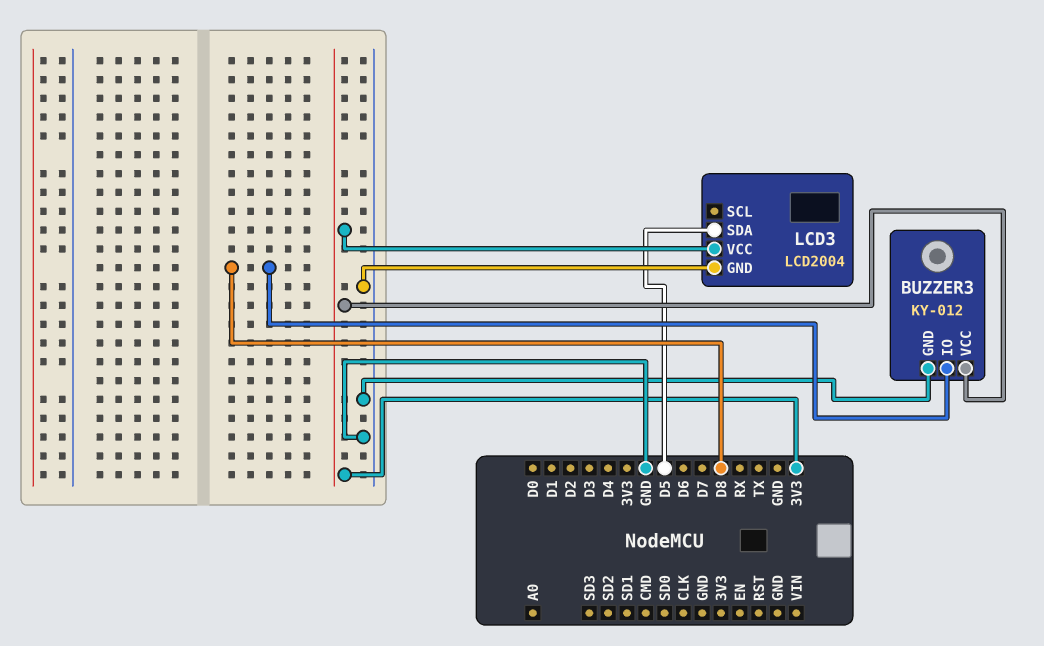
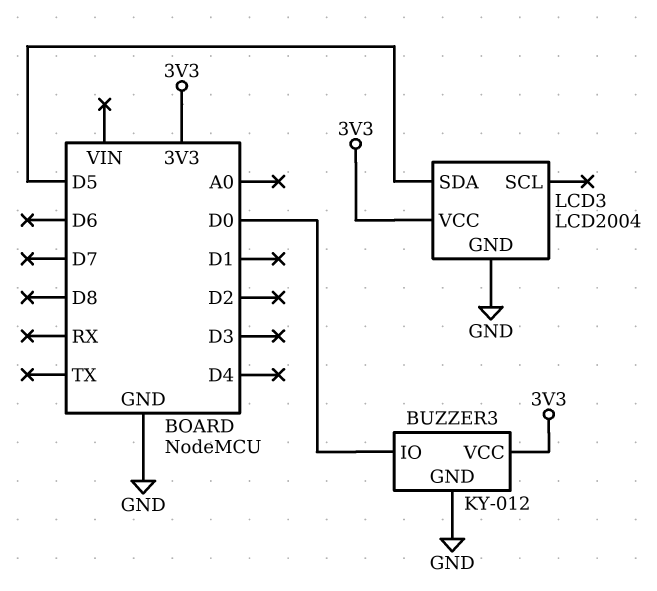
BUZZER3 pin IO: D8 -> D0

